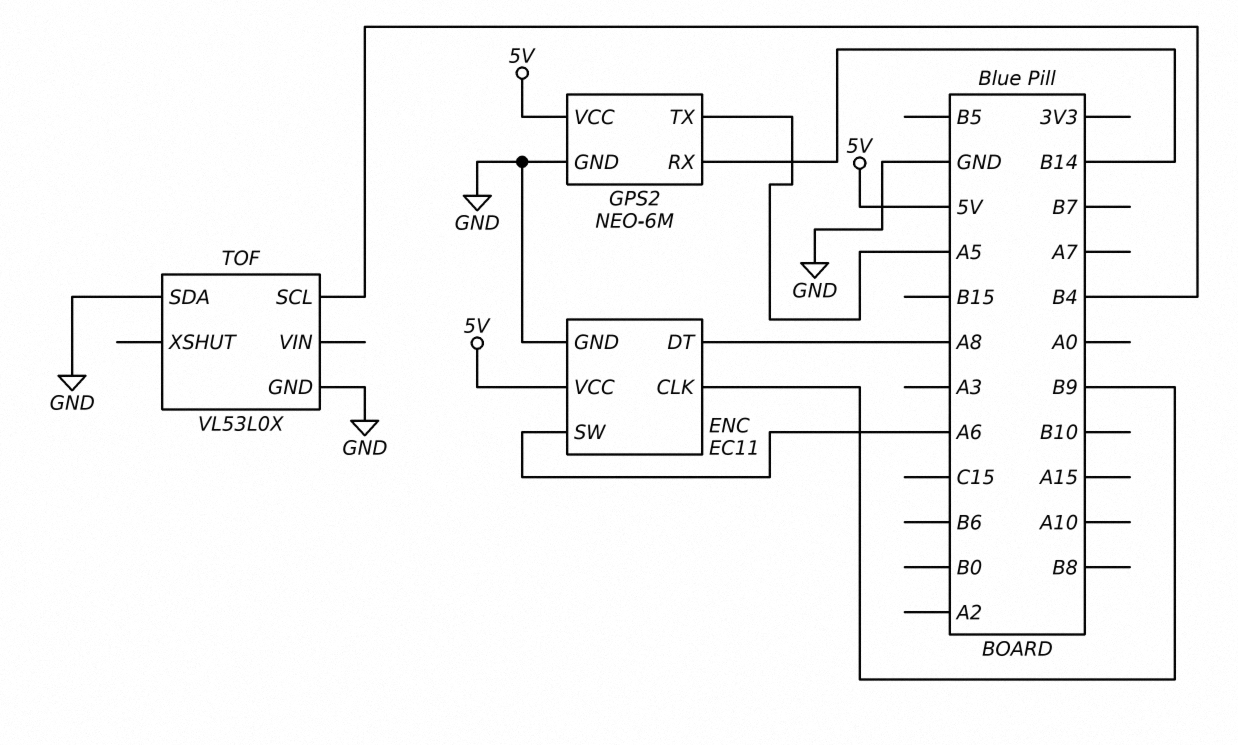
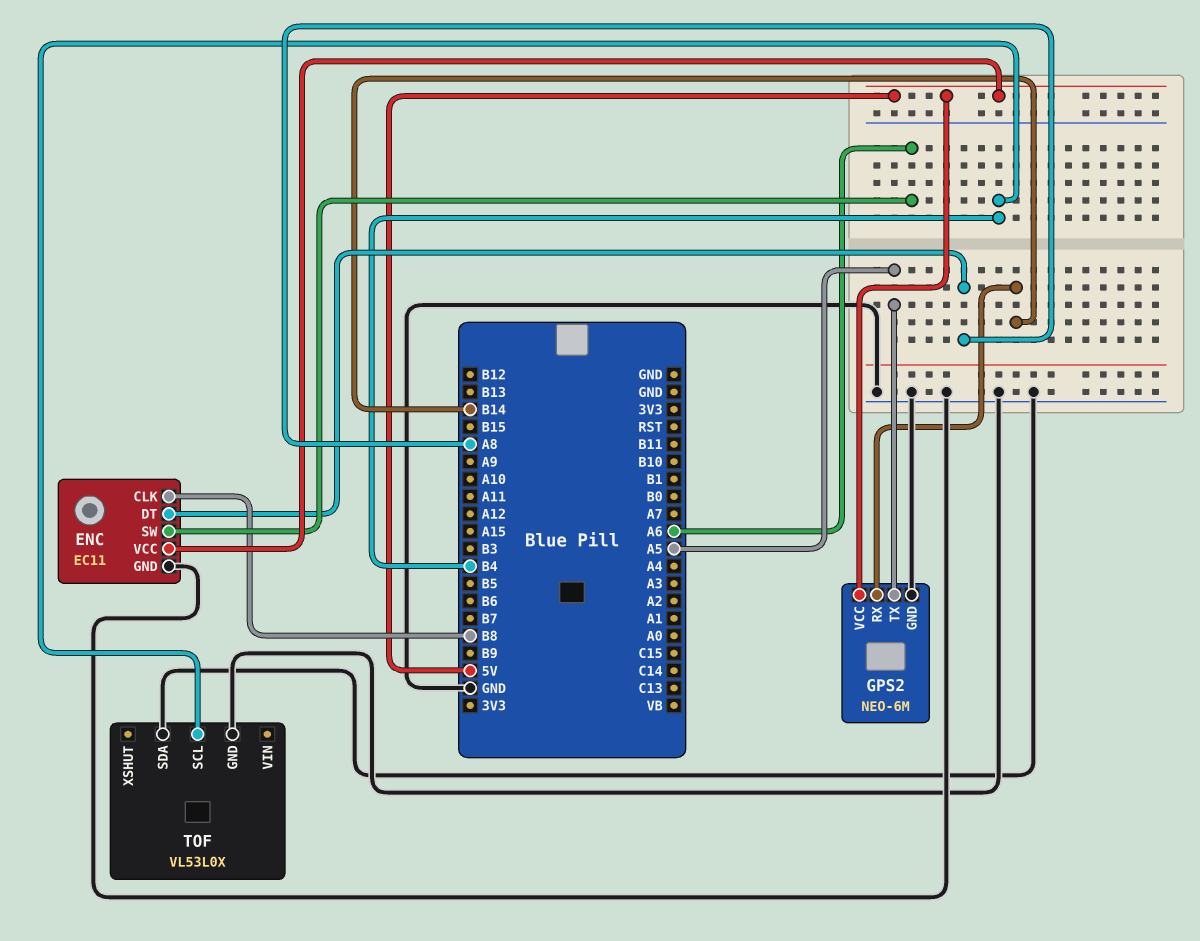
ENC pin CLK: B9 -> B8

